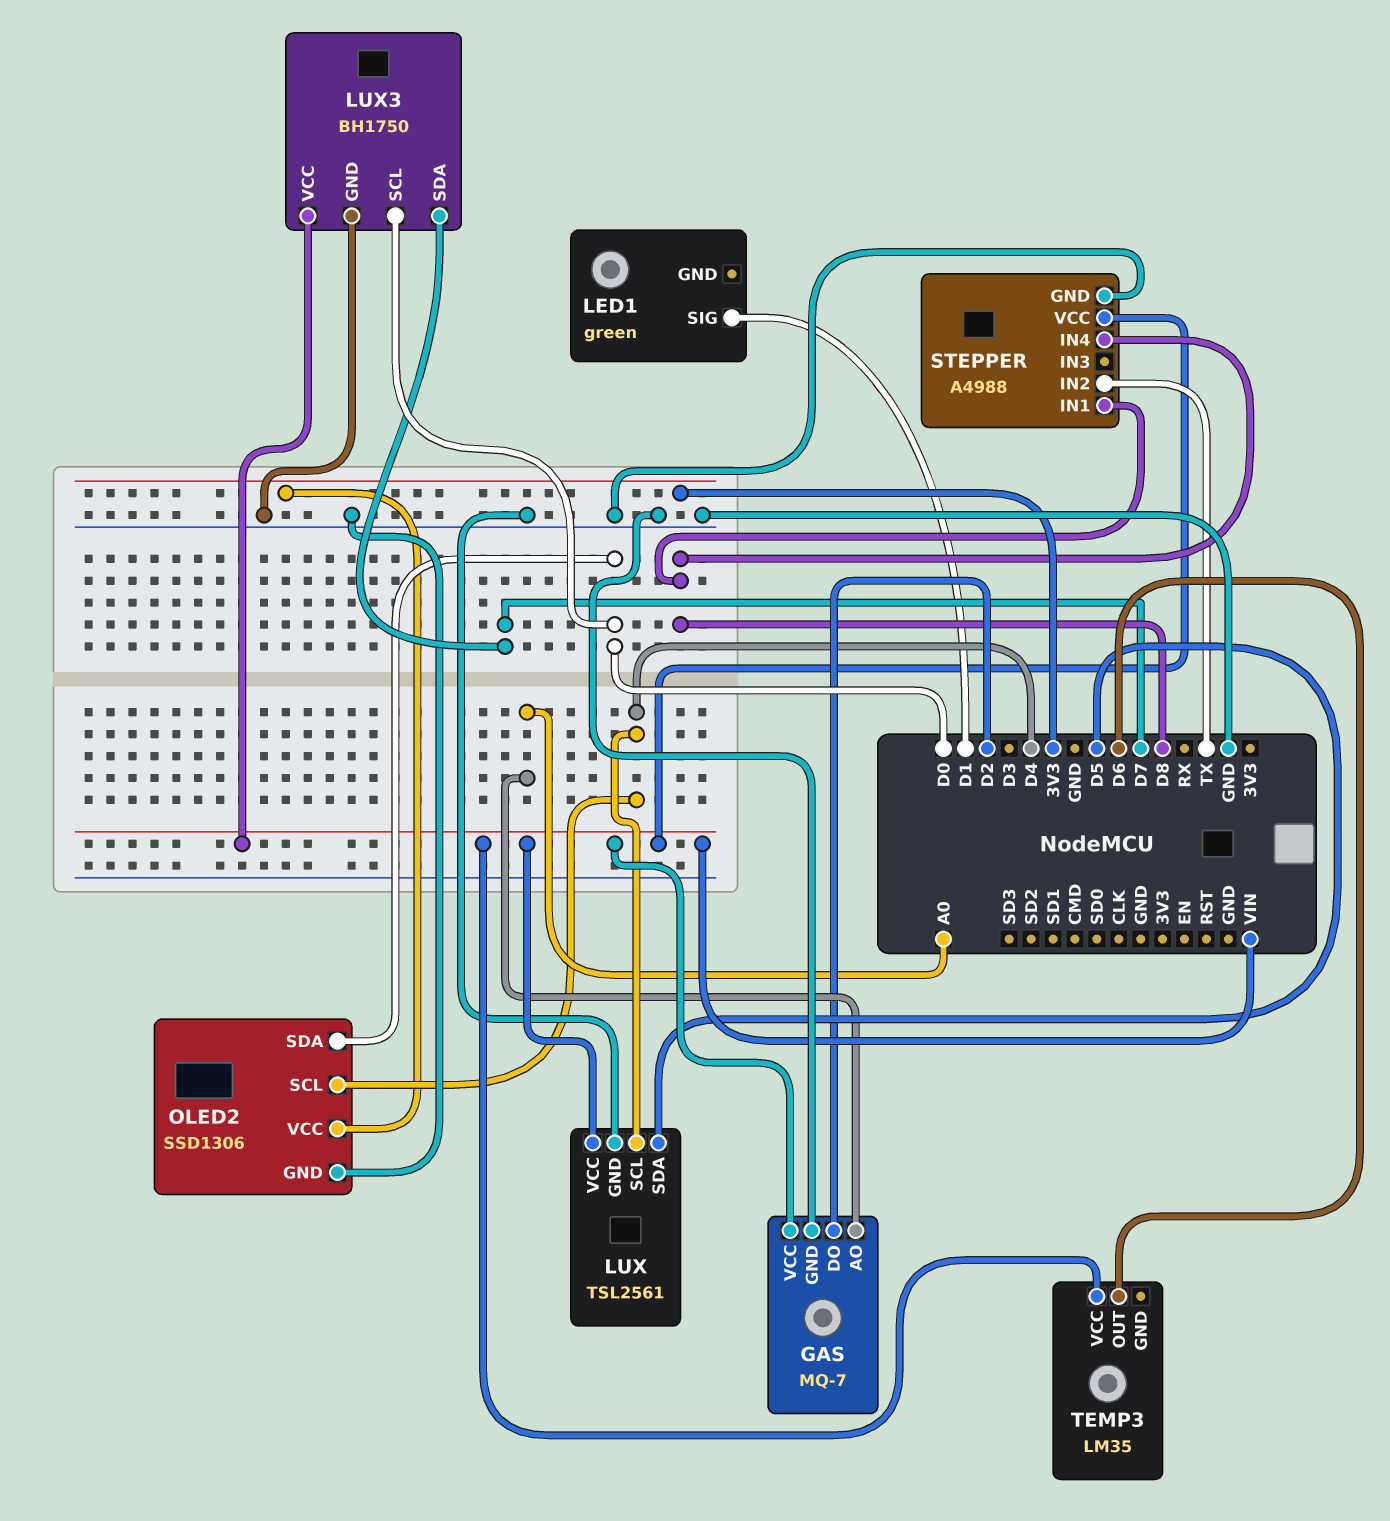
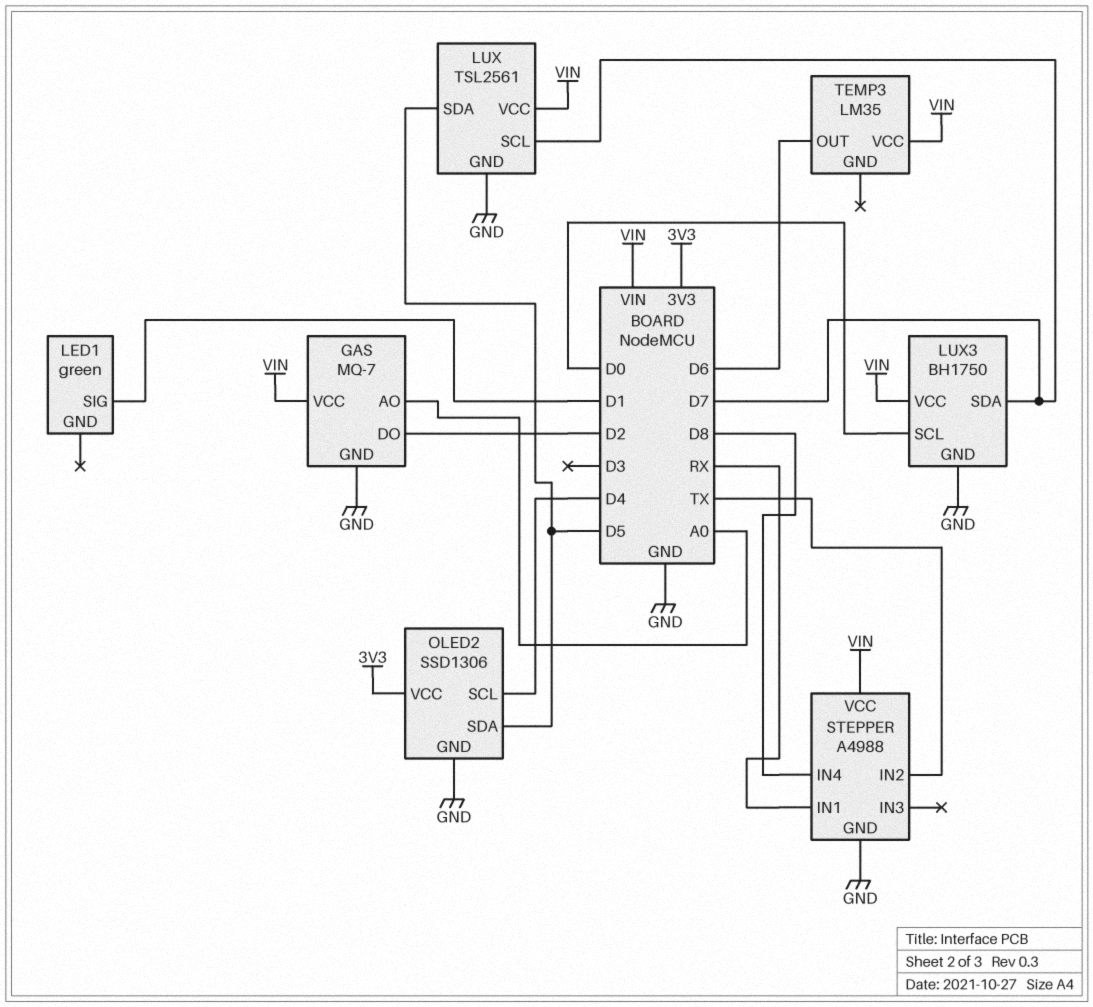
LUX pin SCL: D4 -> D7
OLED2 pin SDA: D0 -> D5
STEPPER pin IN1: D8 -> RX

